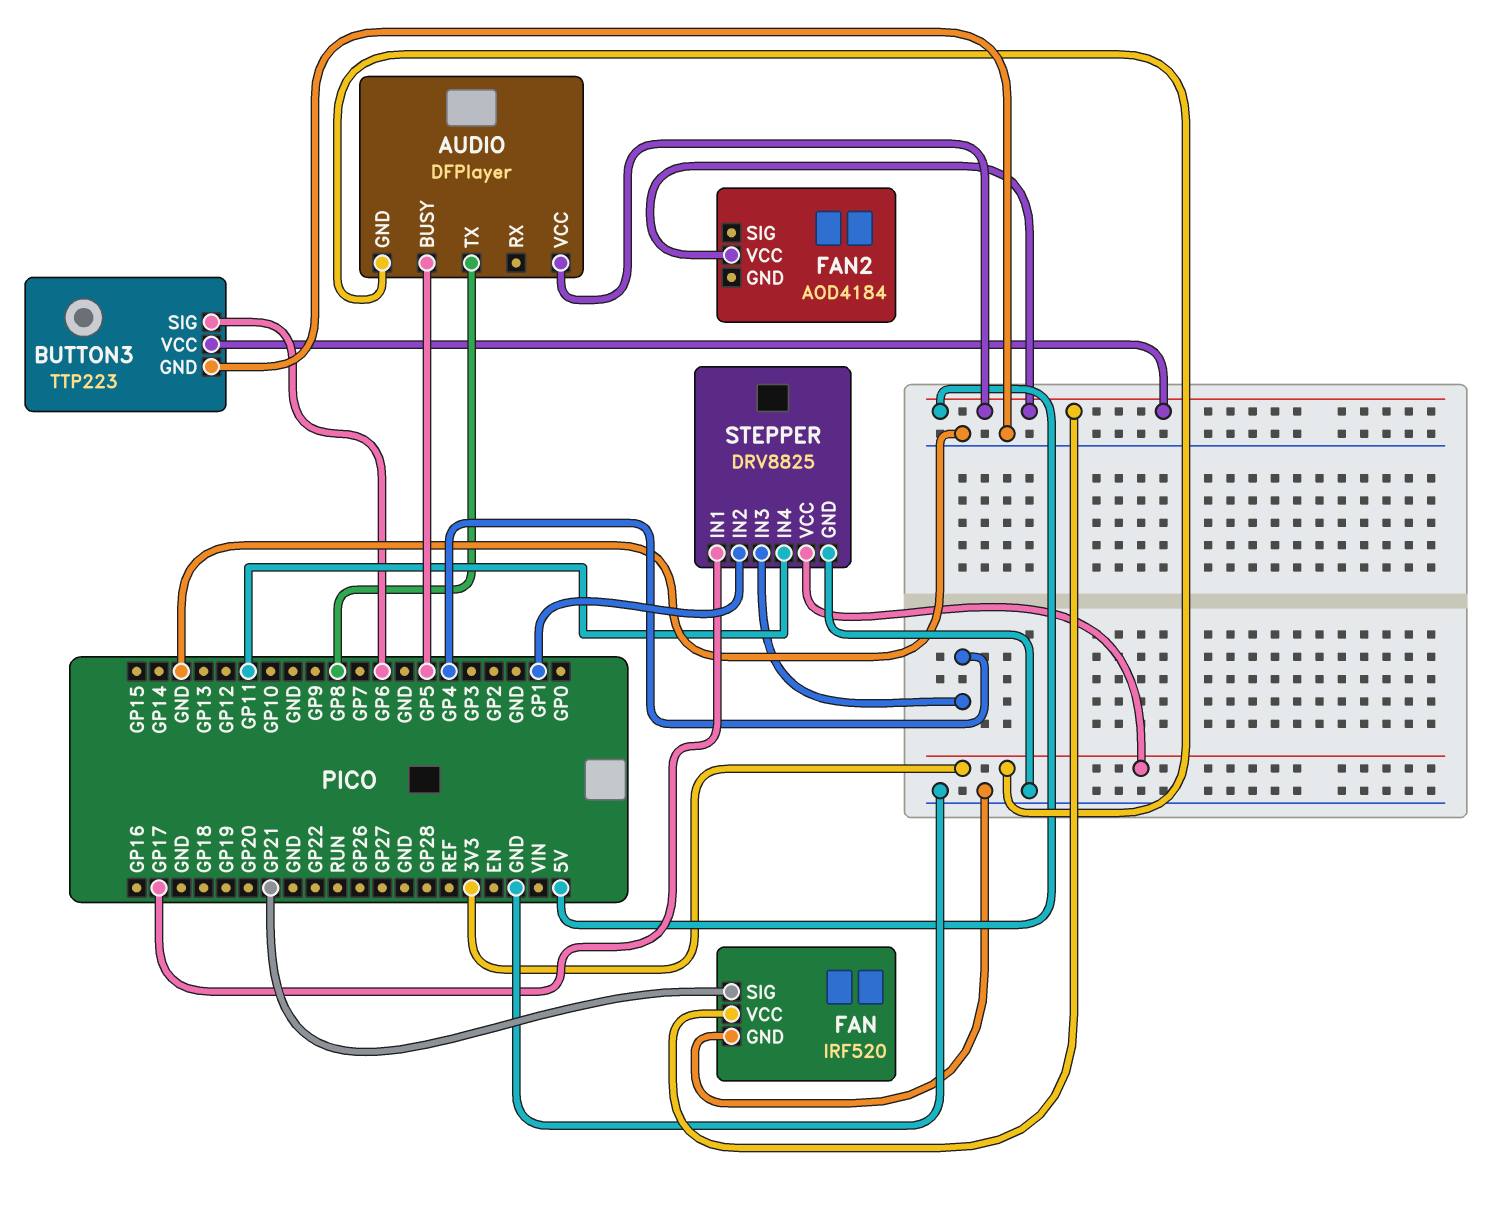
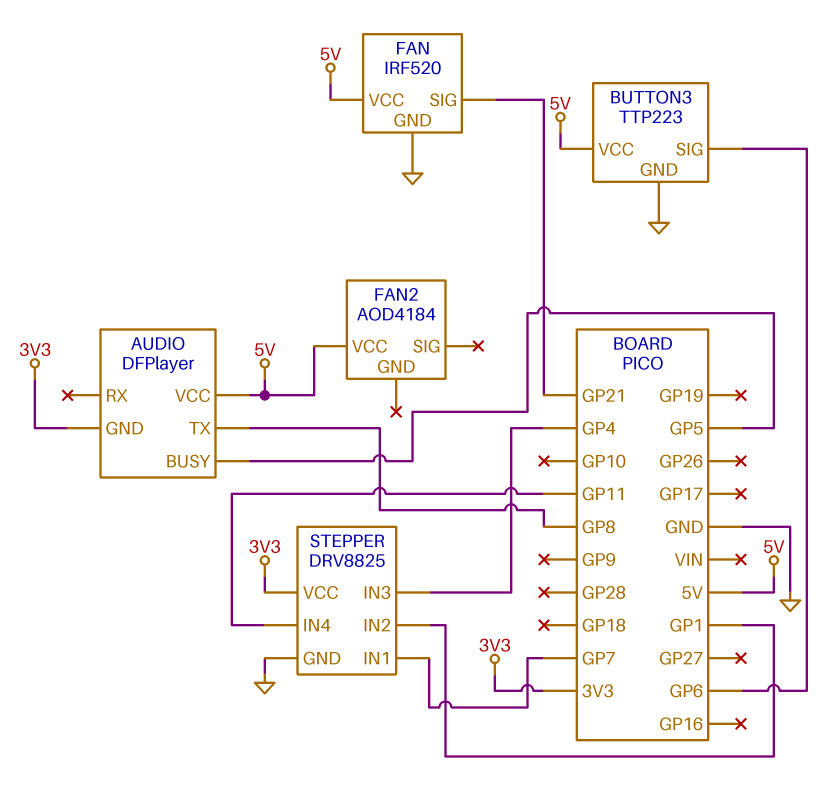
STEPPER pin IN1: GP17 -> GP7

